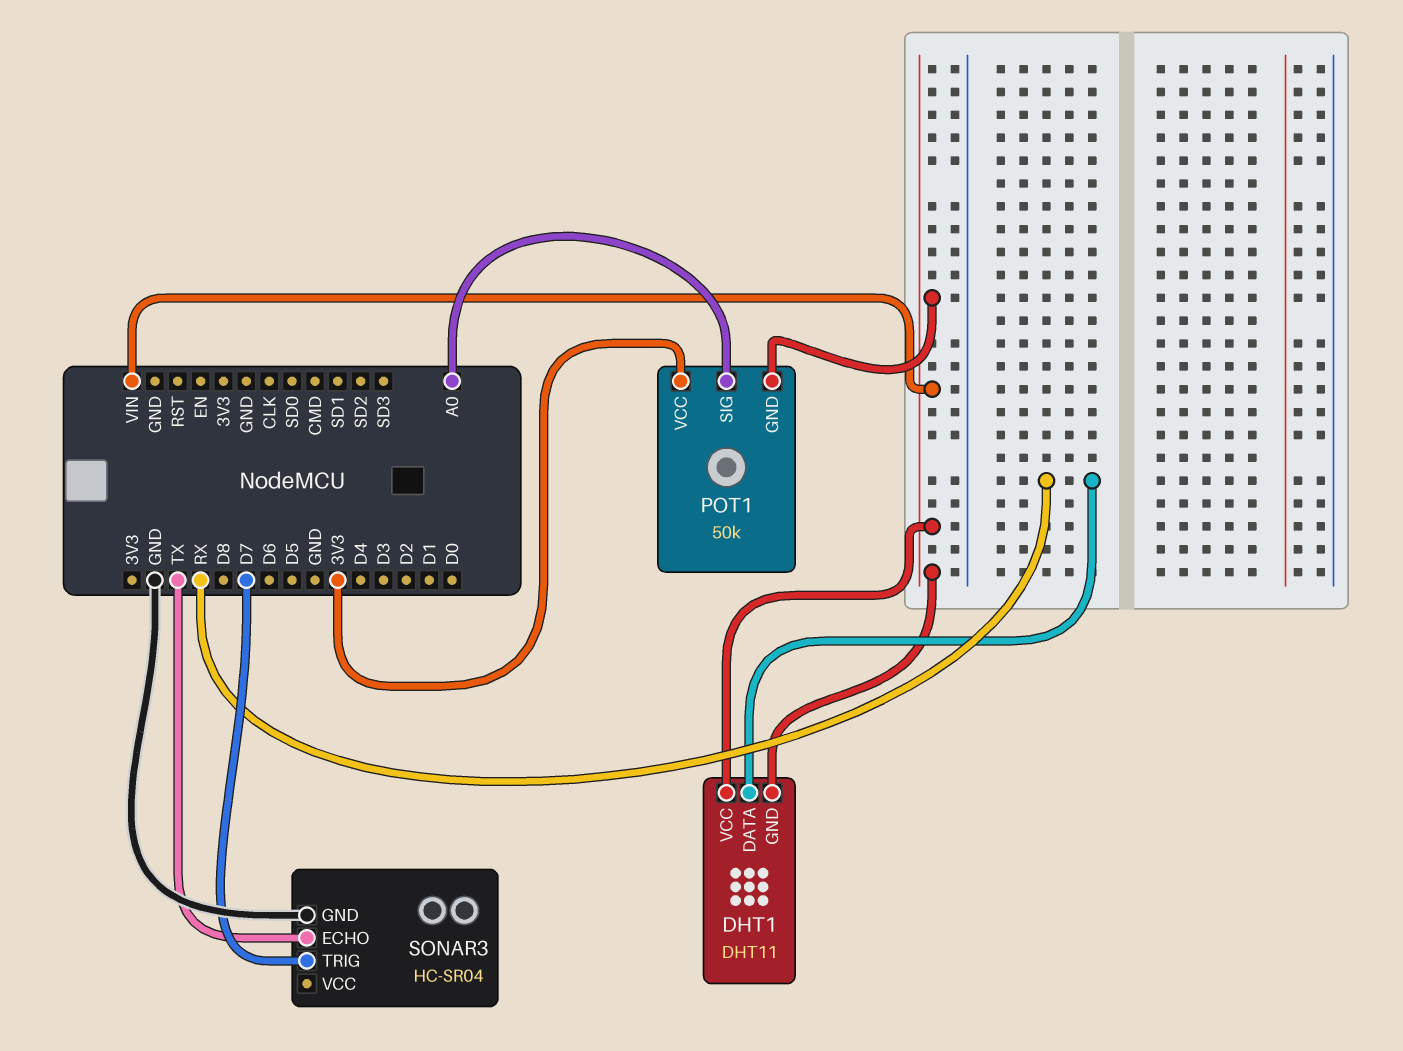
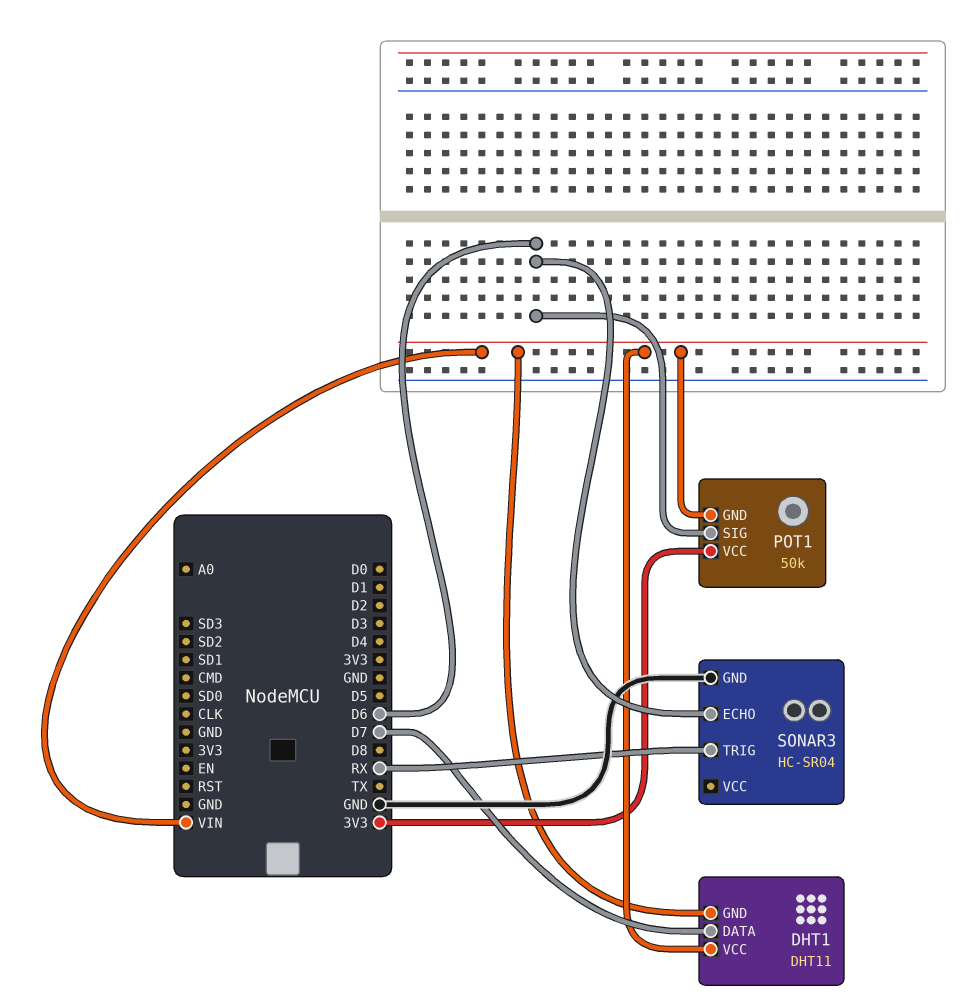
DHT1 pin DATA: RX -> D7
POT1 pin SIG: A0 -> D6
SONAR3 pin ECHO: TX -> D6
SONAR3 pin TRIG: D7 -> RX

